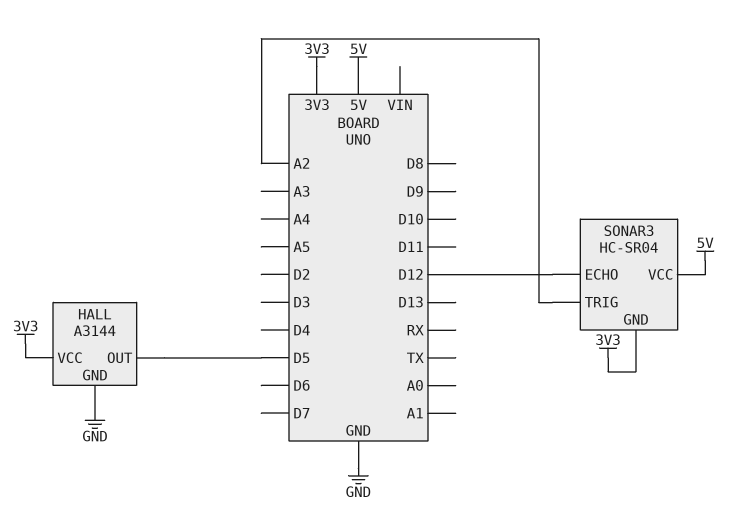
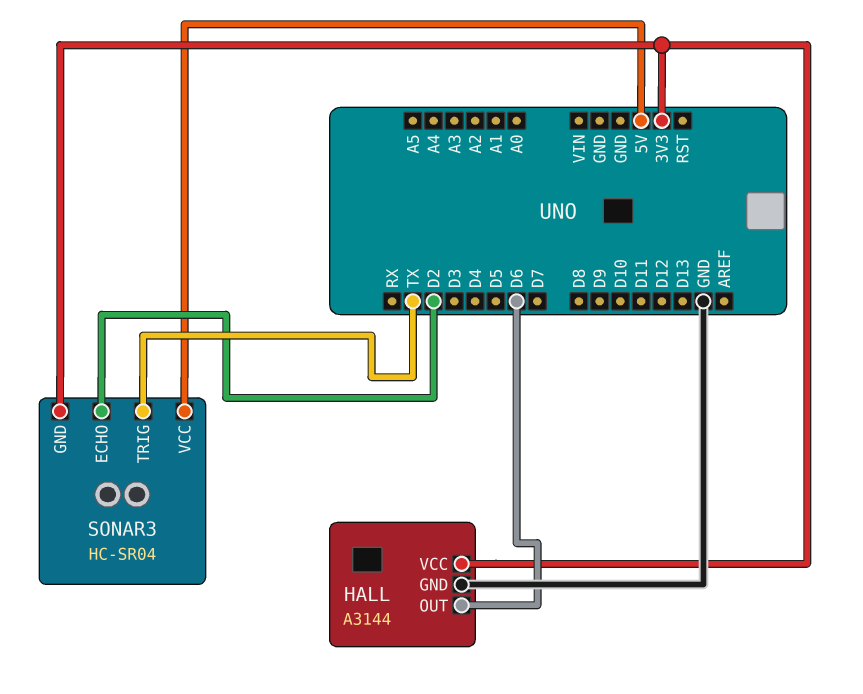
HALL pin OUT: D5 -> D6
SONAR3 pin ECHO: D12 -> D2
SONAR3 pin TRIG: A2 -> TX

